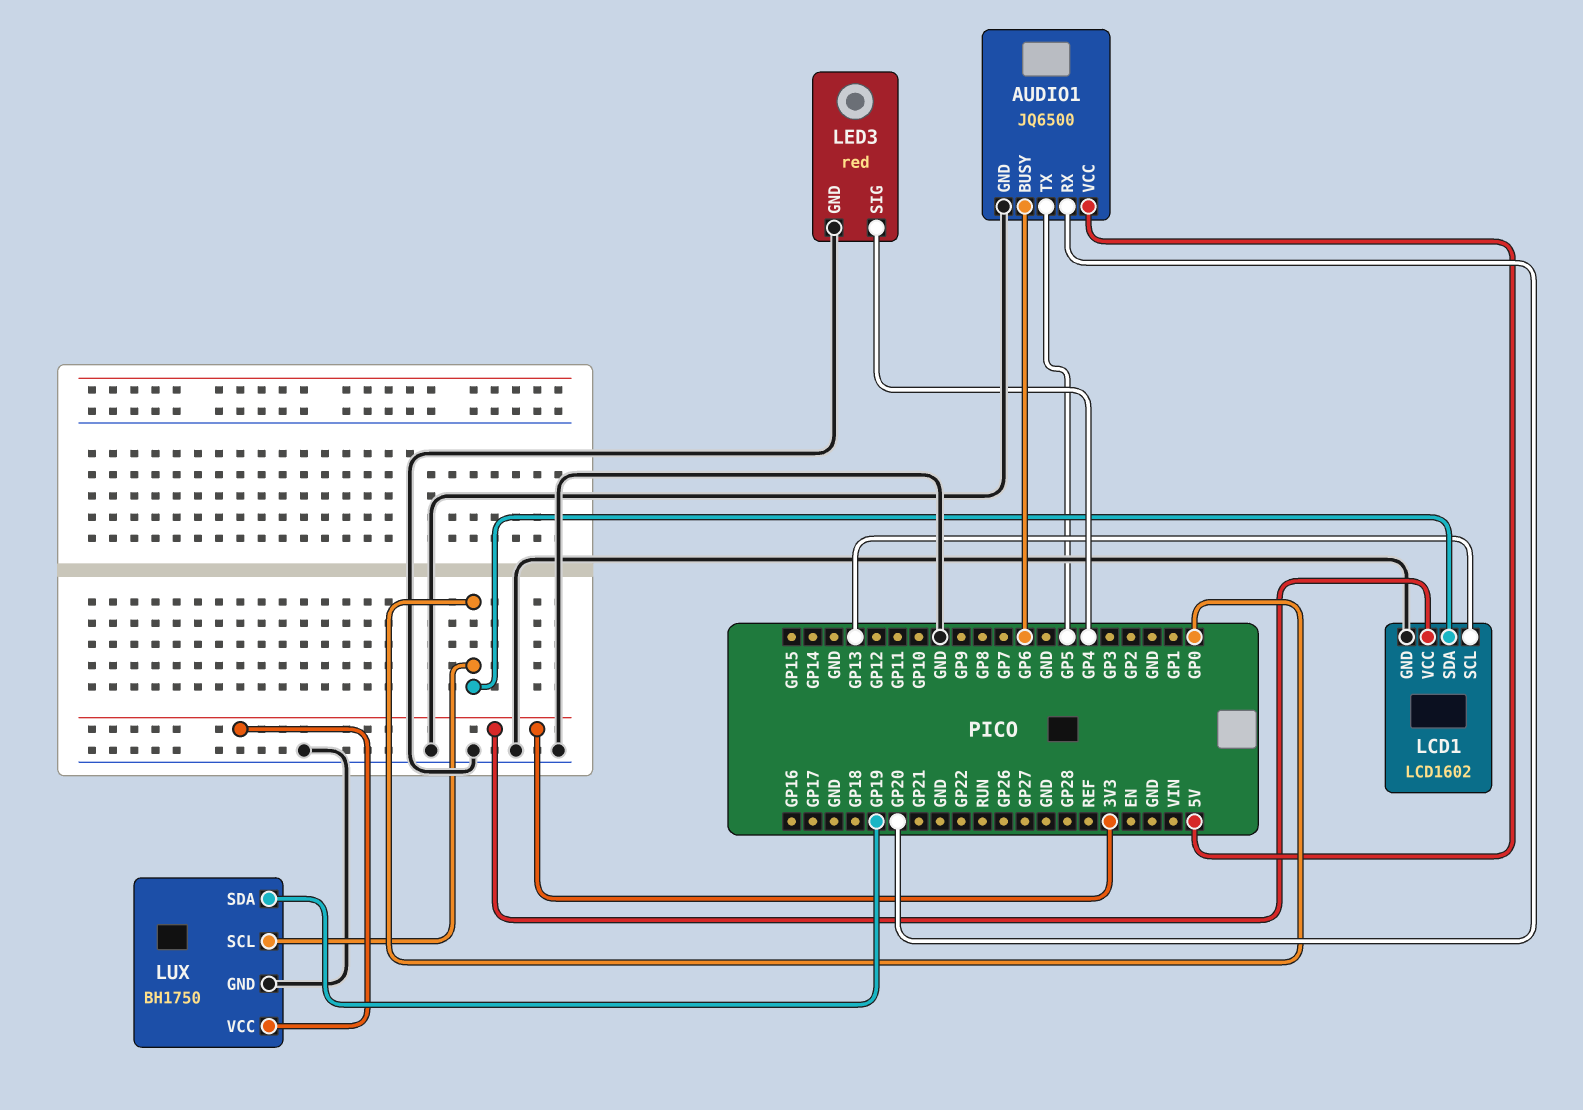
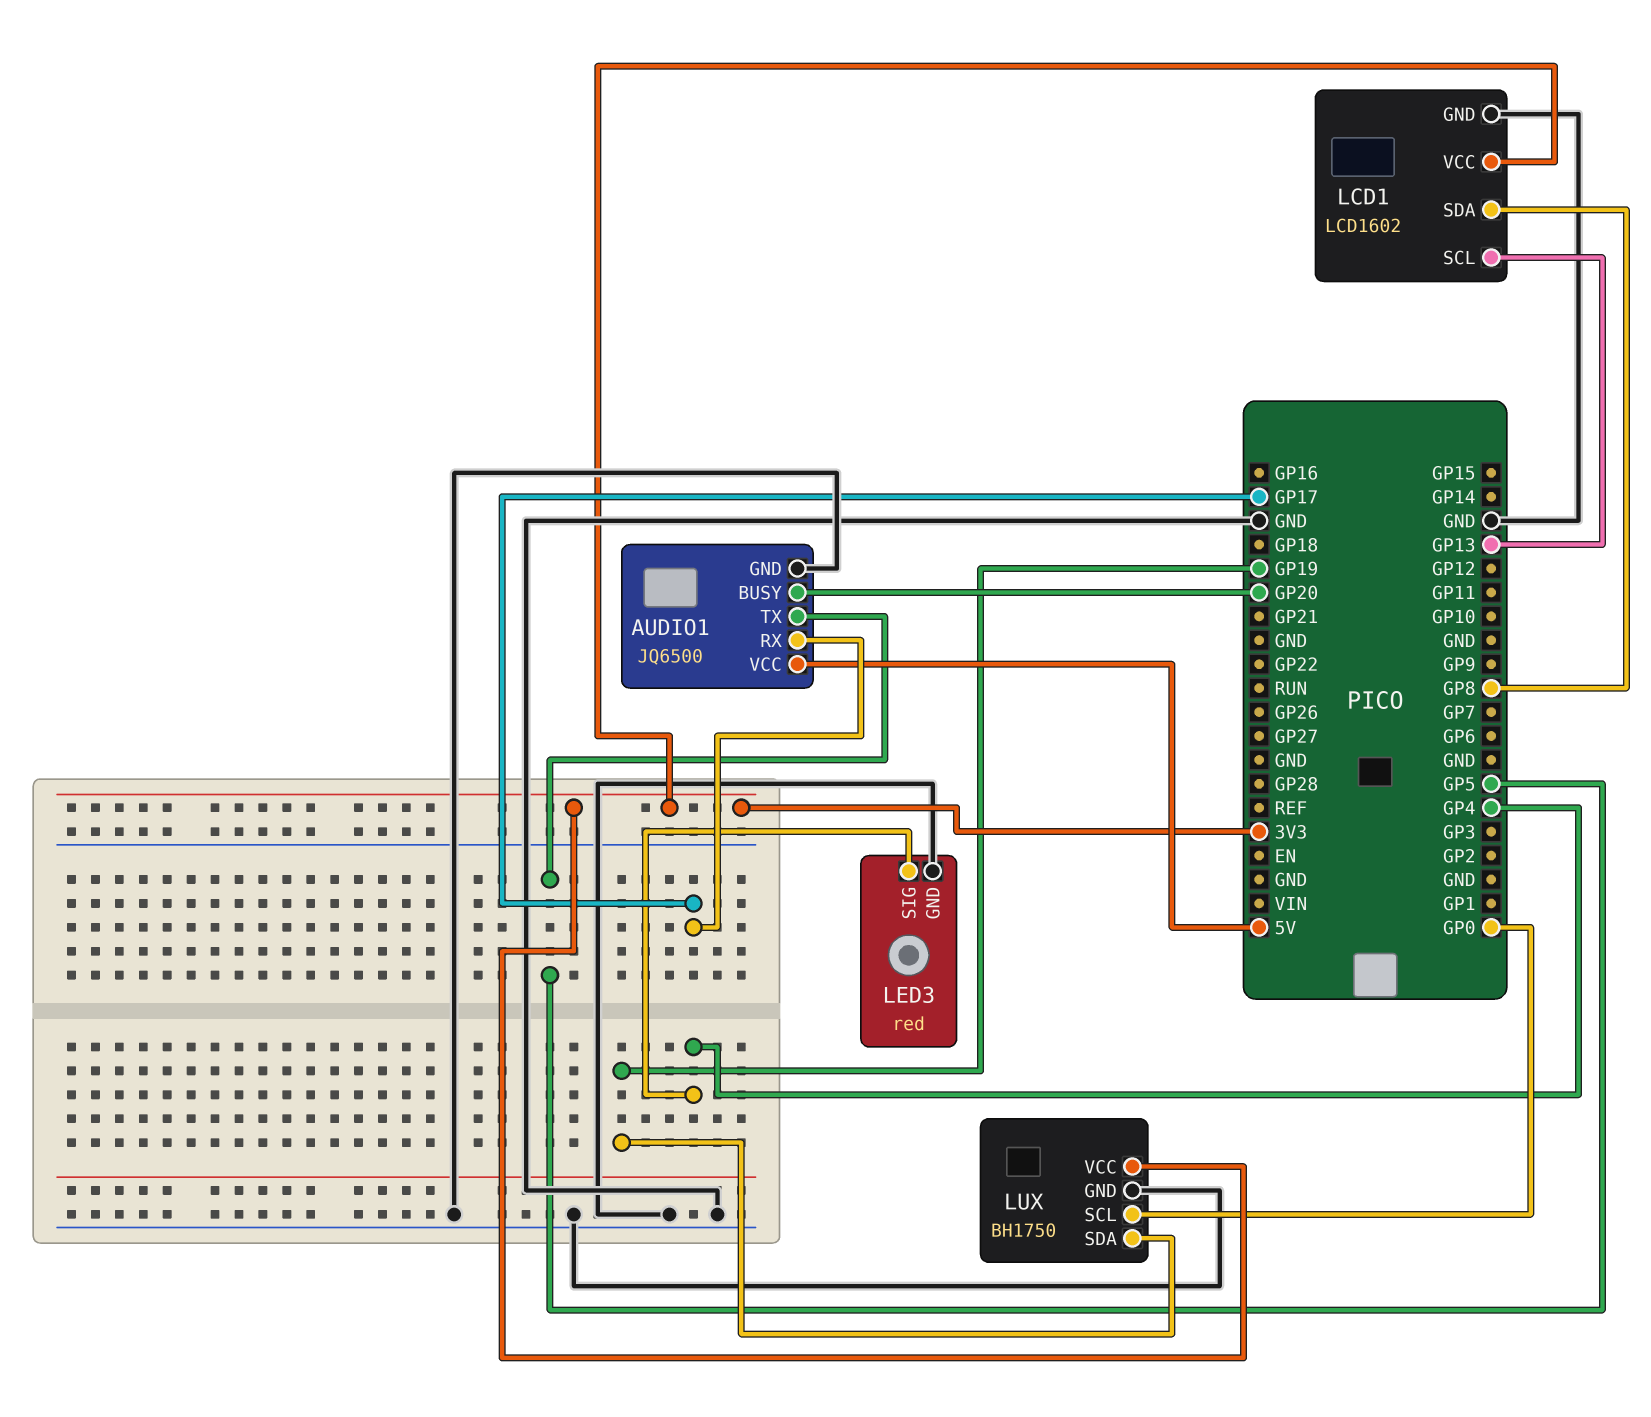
AUDIO1 pin BUSY: GP6 -> GP20
AUDIO1 pin RX: GP20 -> GP17
LCD1 pin SDA: GP0 -> GP8

